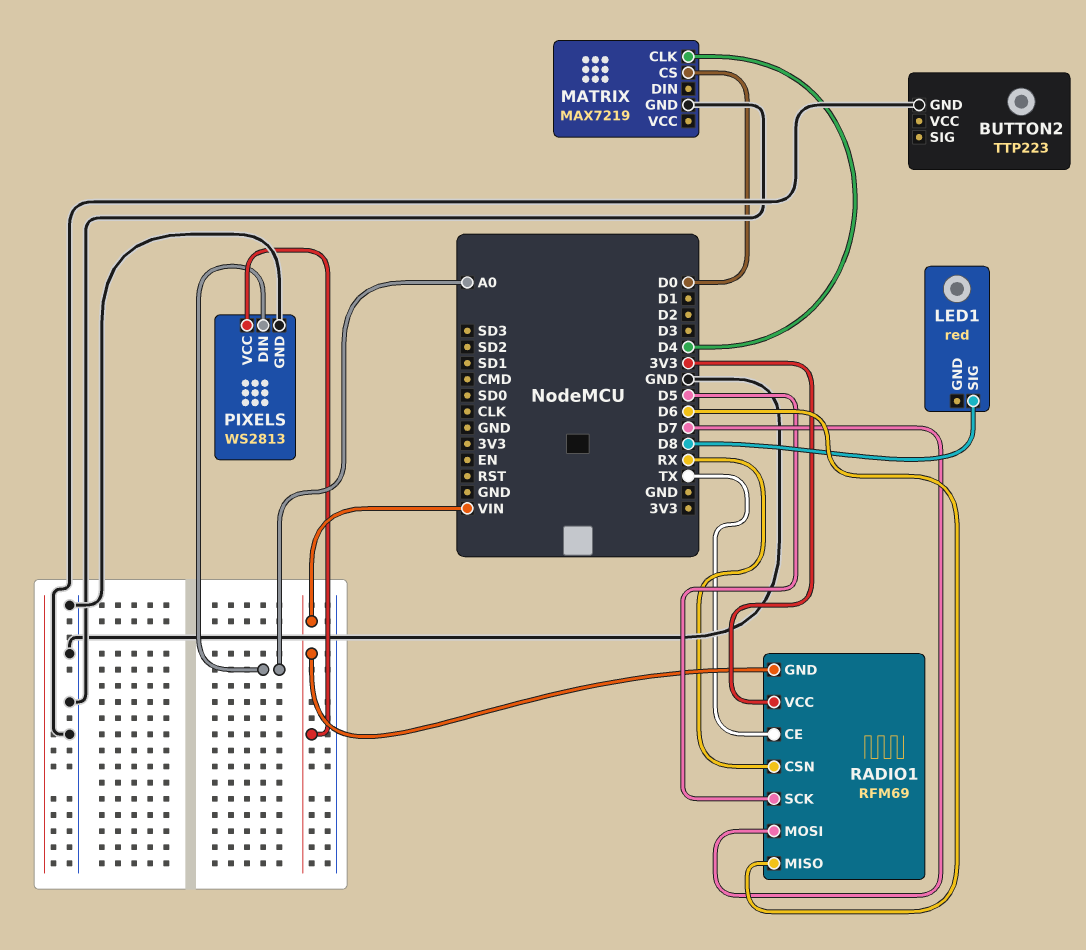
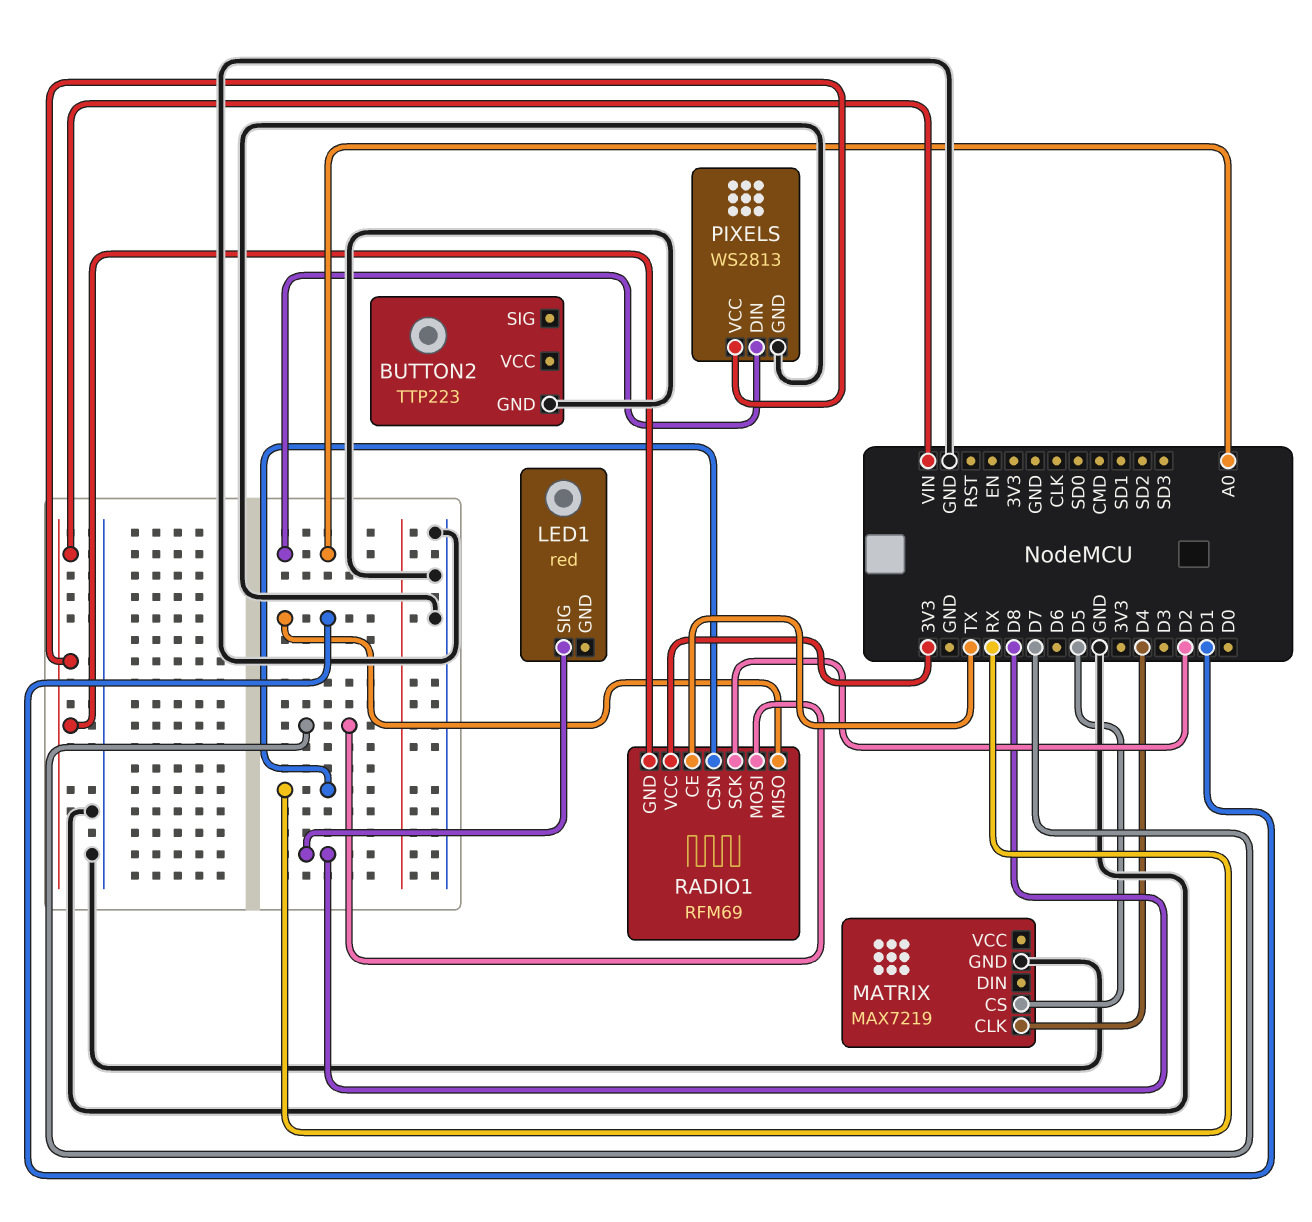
MATRIX pin CS: D0 -> D5
RADIO1 pin MISO: D6 -> D1
RADIO1 pin SCK: D5 -> D2

